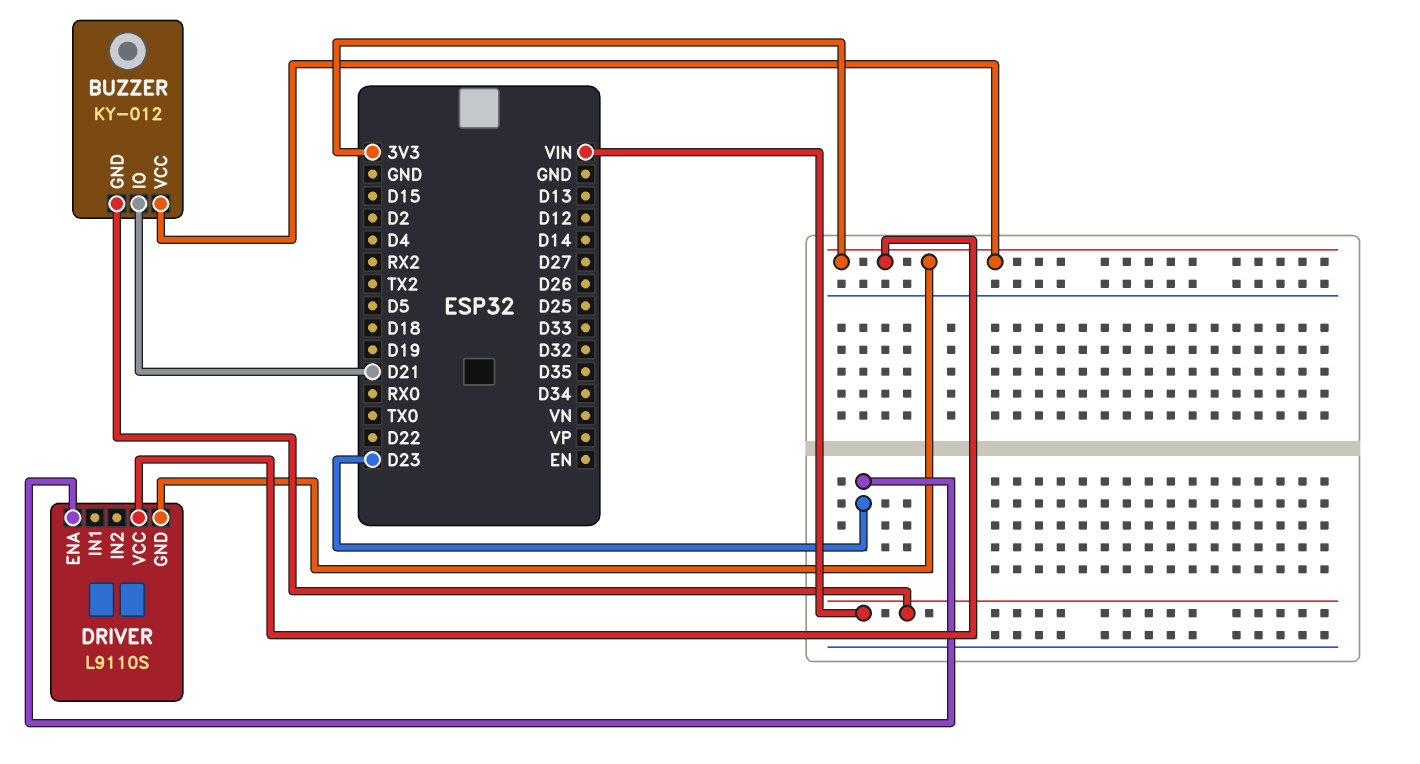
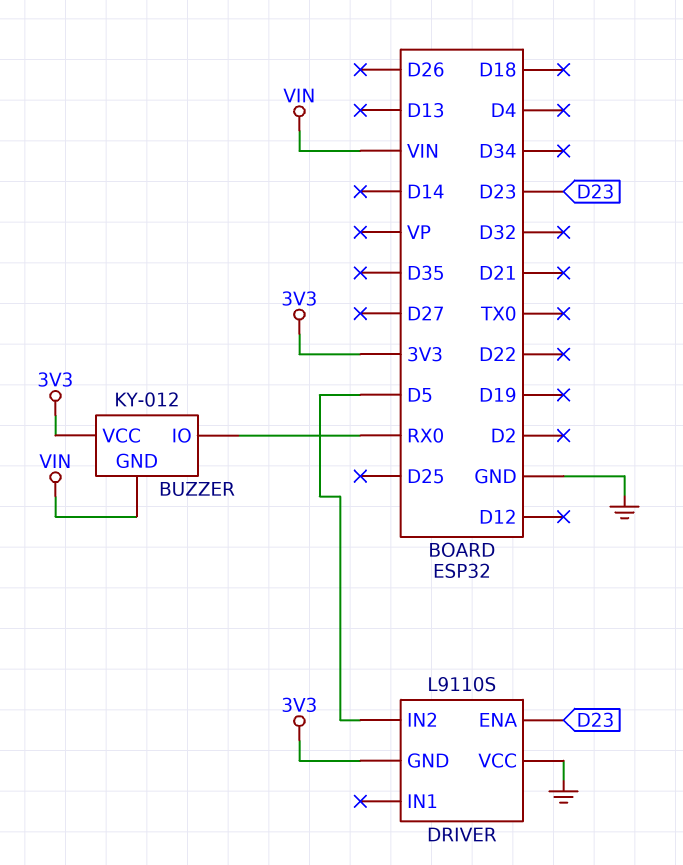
BUZZER pin IO: D21 -> RX0
DRIVER pin IN2: none -> D5
DRIVER pin VCC: 3V3 -> GND

